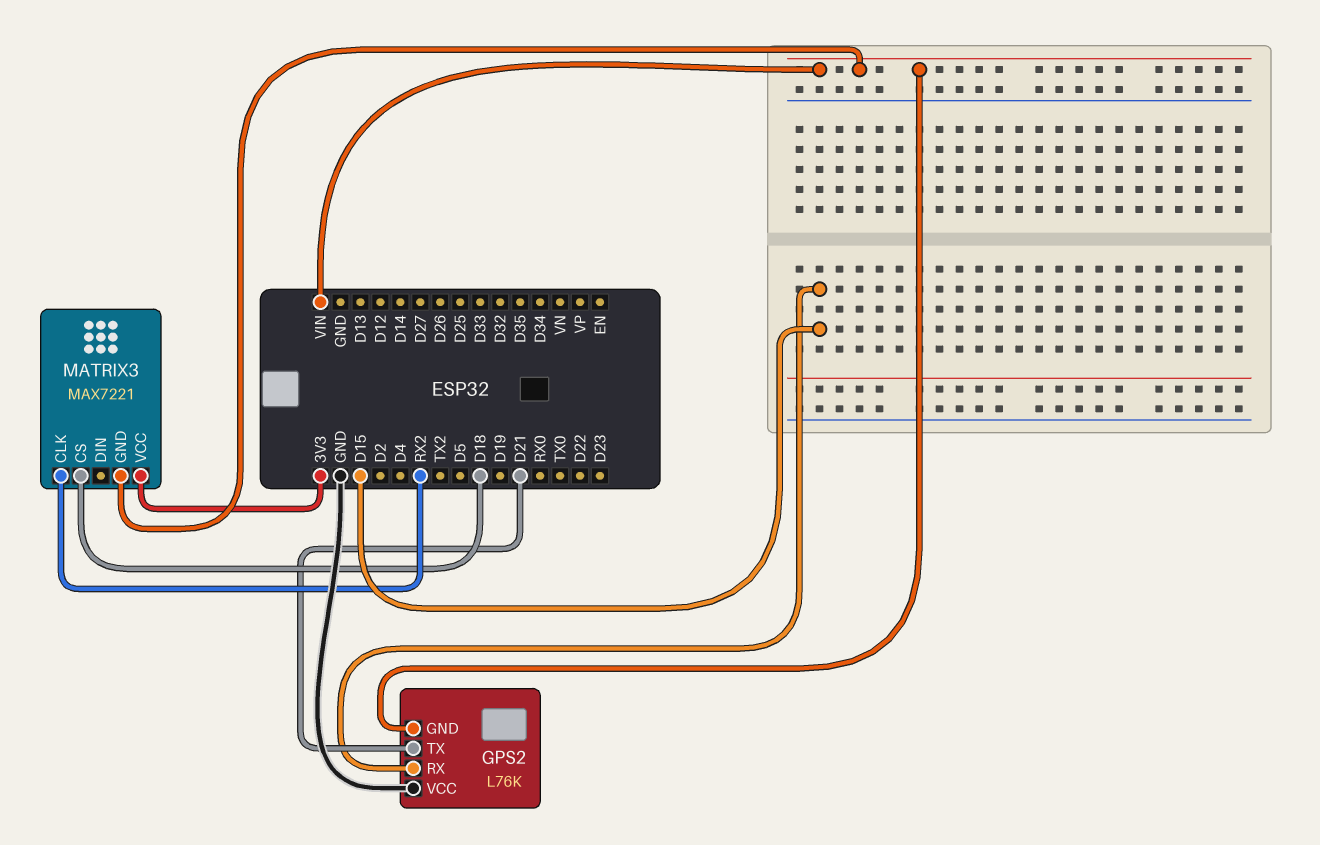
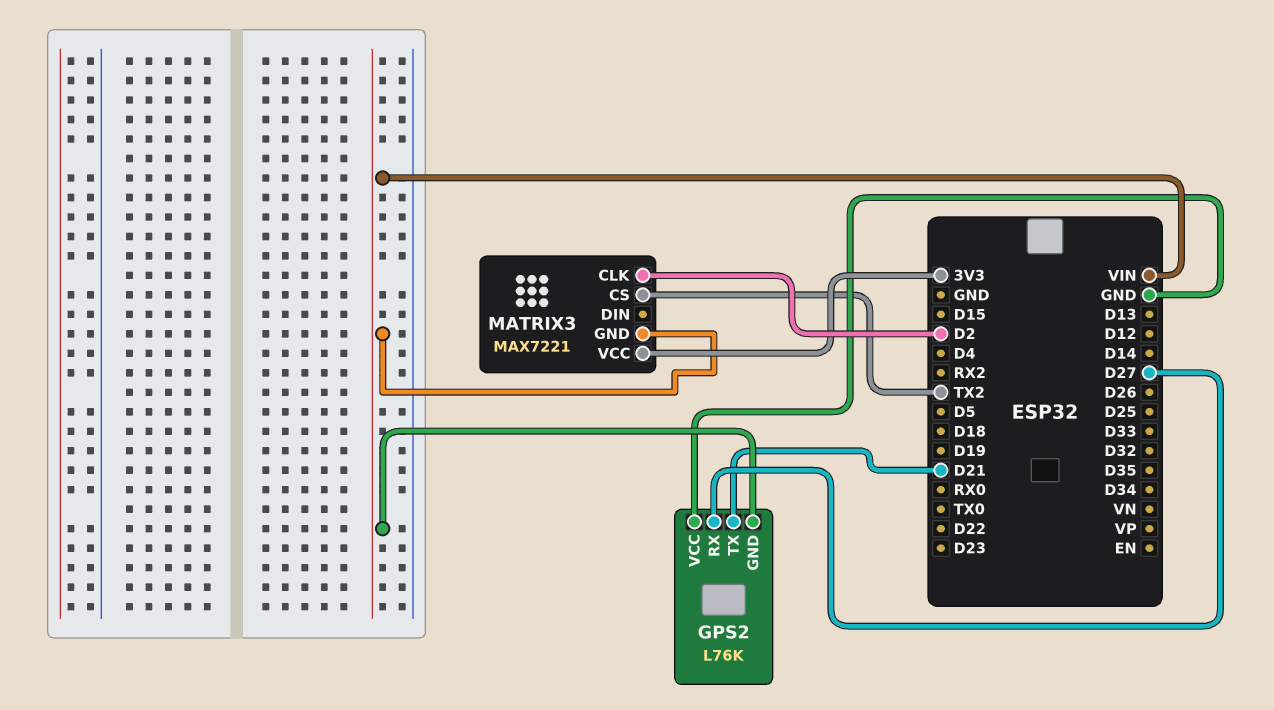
GPS2 pin RX: D15 -> D27
MATRIX3 pin CLK: RX2 -> D2
MATRIX3 pin CS: D18 -> TX2

